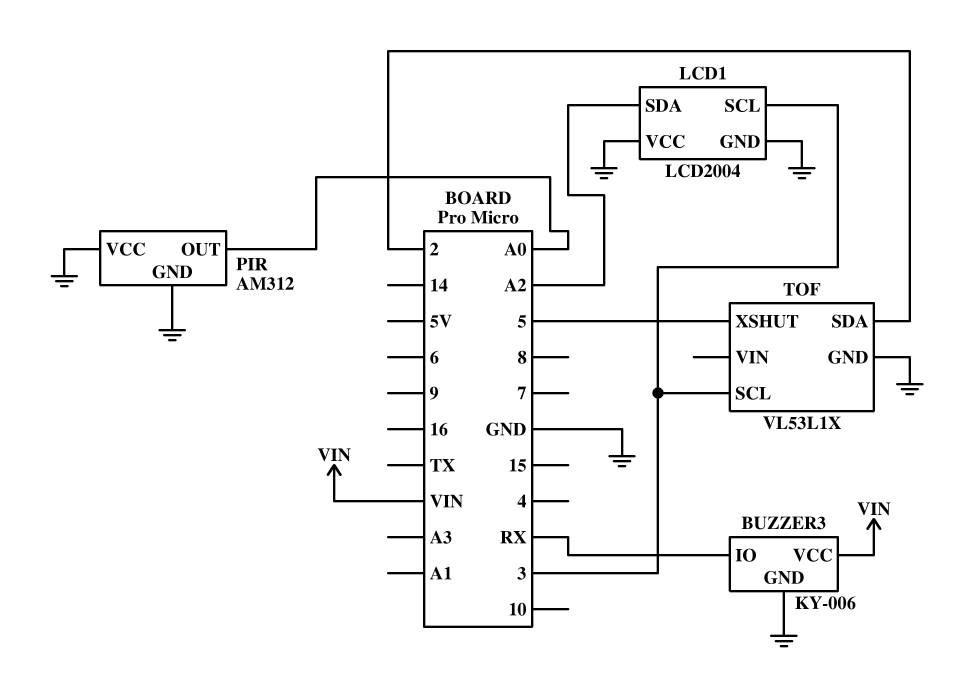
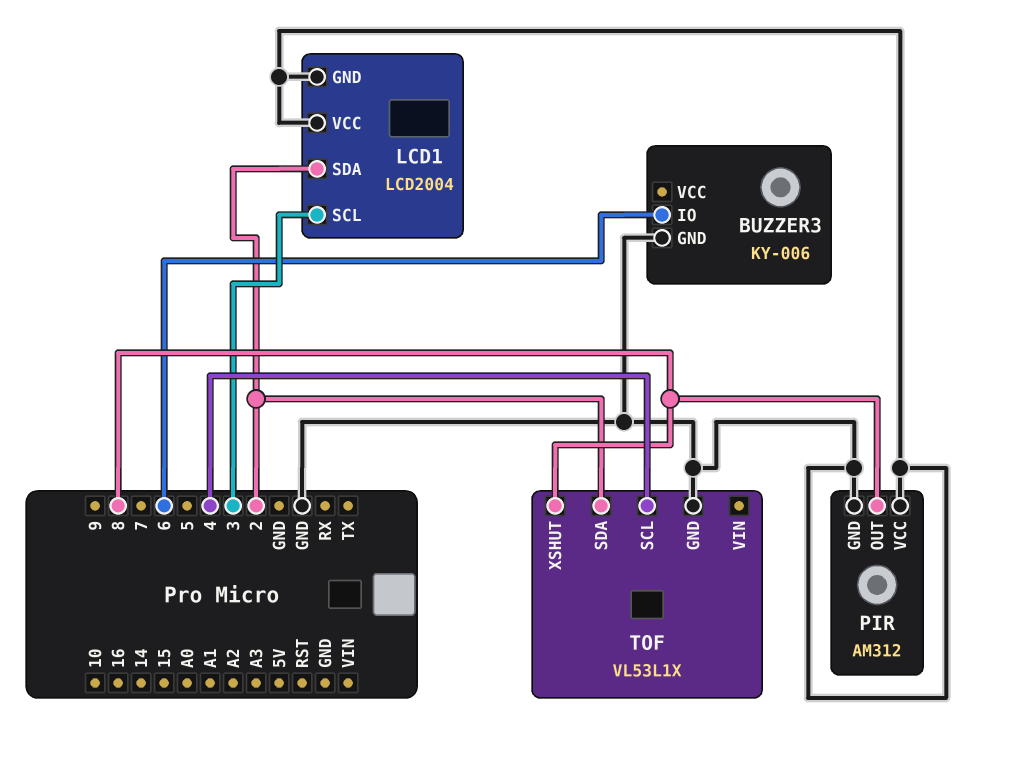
BUZZER3 pin IO: RX -> 6
BUZZER3 pin VCC: VIN -> none
LCD1 pin SDA: A2 -> 2
PIR pin OUT: A0 -> 8
TOF pin SCL: 3 -> 4
TOF pin XSHUT: 5 -> 8

